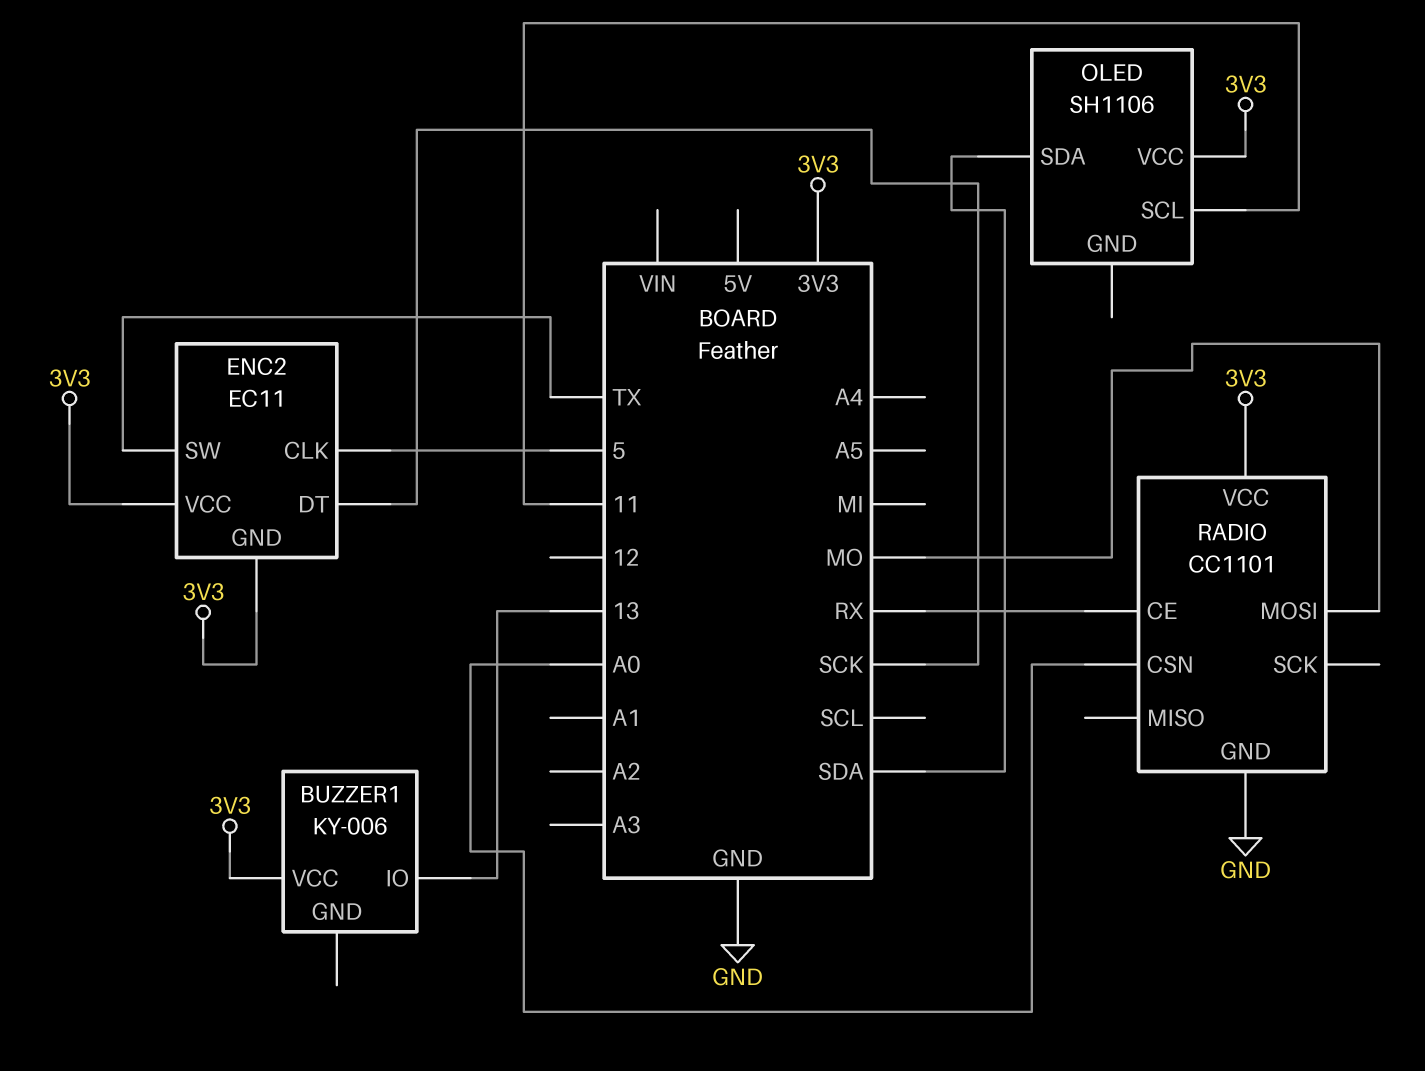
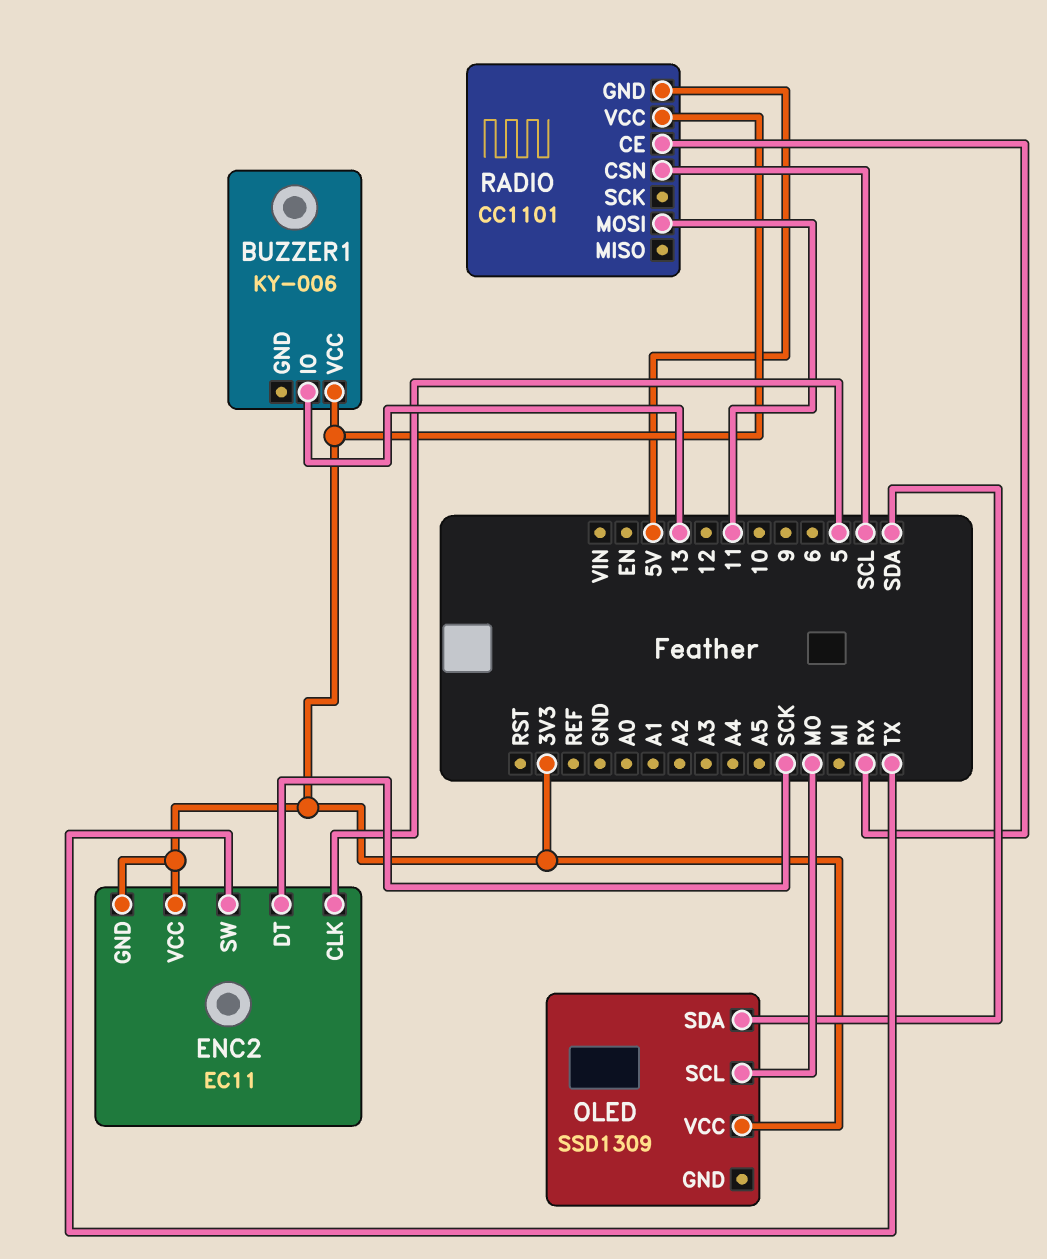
OLED: SH1106 -> SSD1309
OLED pin SCL: 11 -> MO
RADIO pin CSN: A0 -> SCL
RADIO pin GND: GND -> 5V
RADIO pin MOSI: MO -> 11

